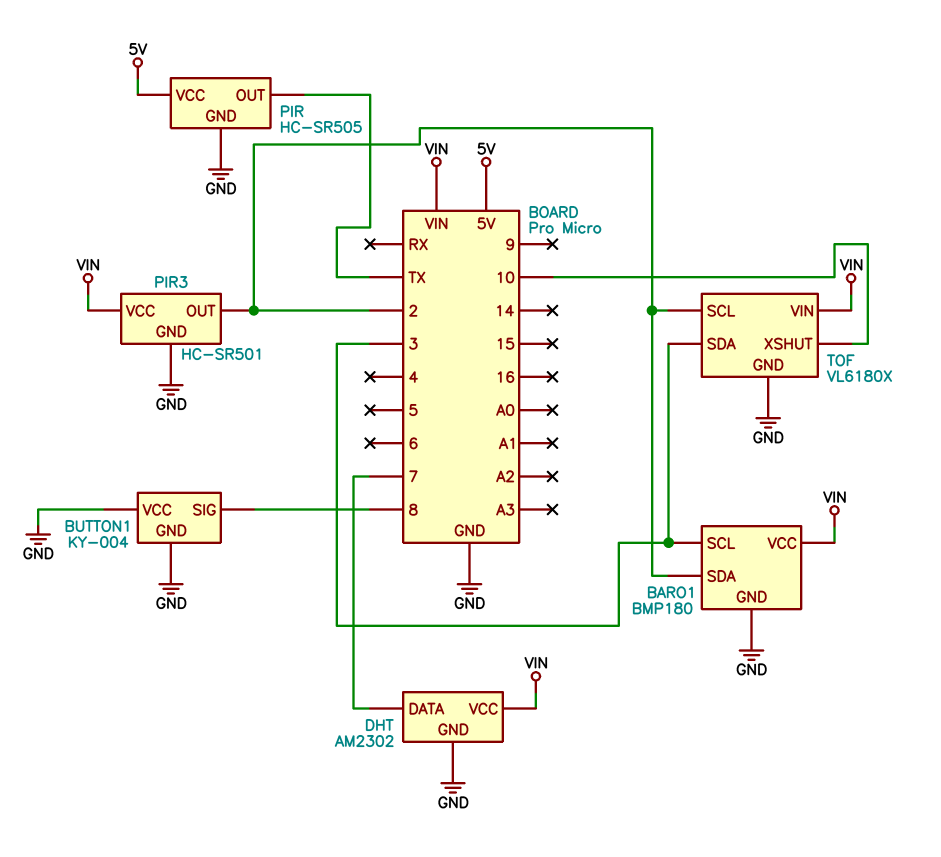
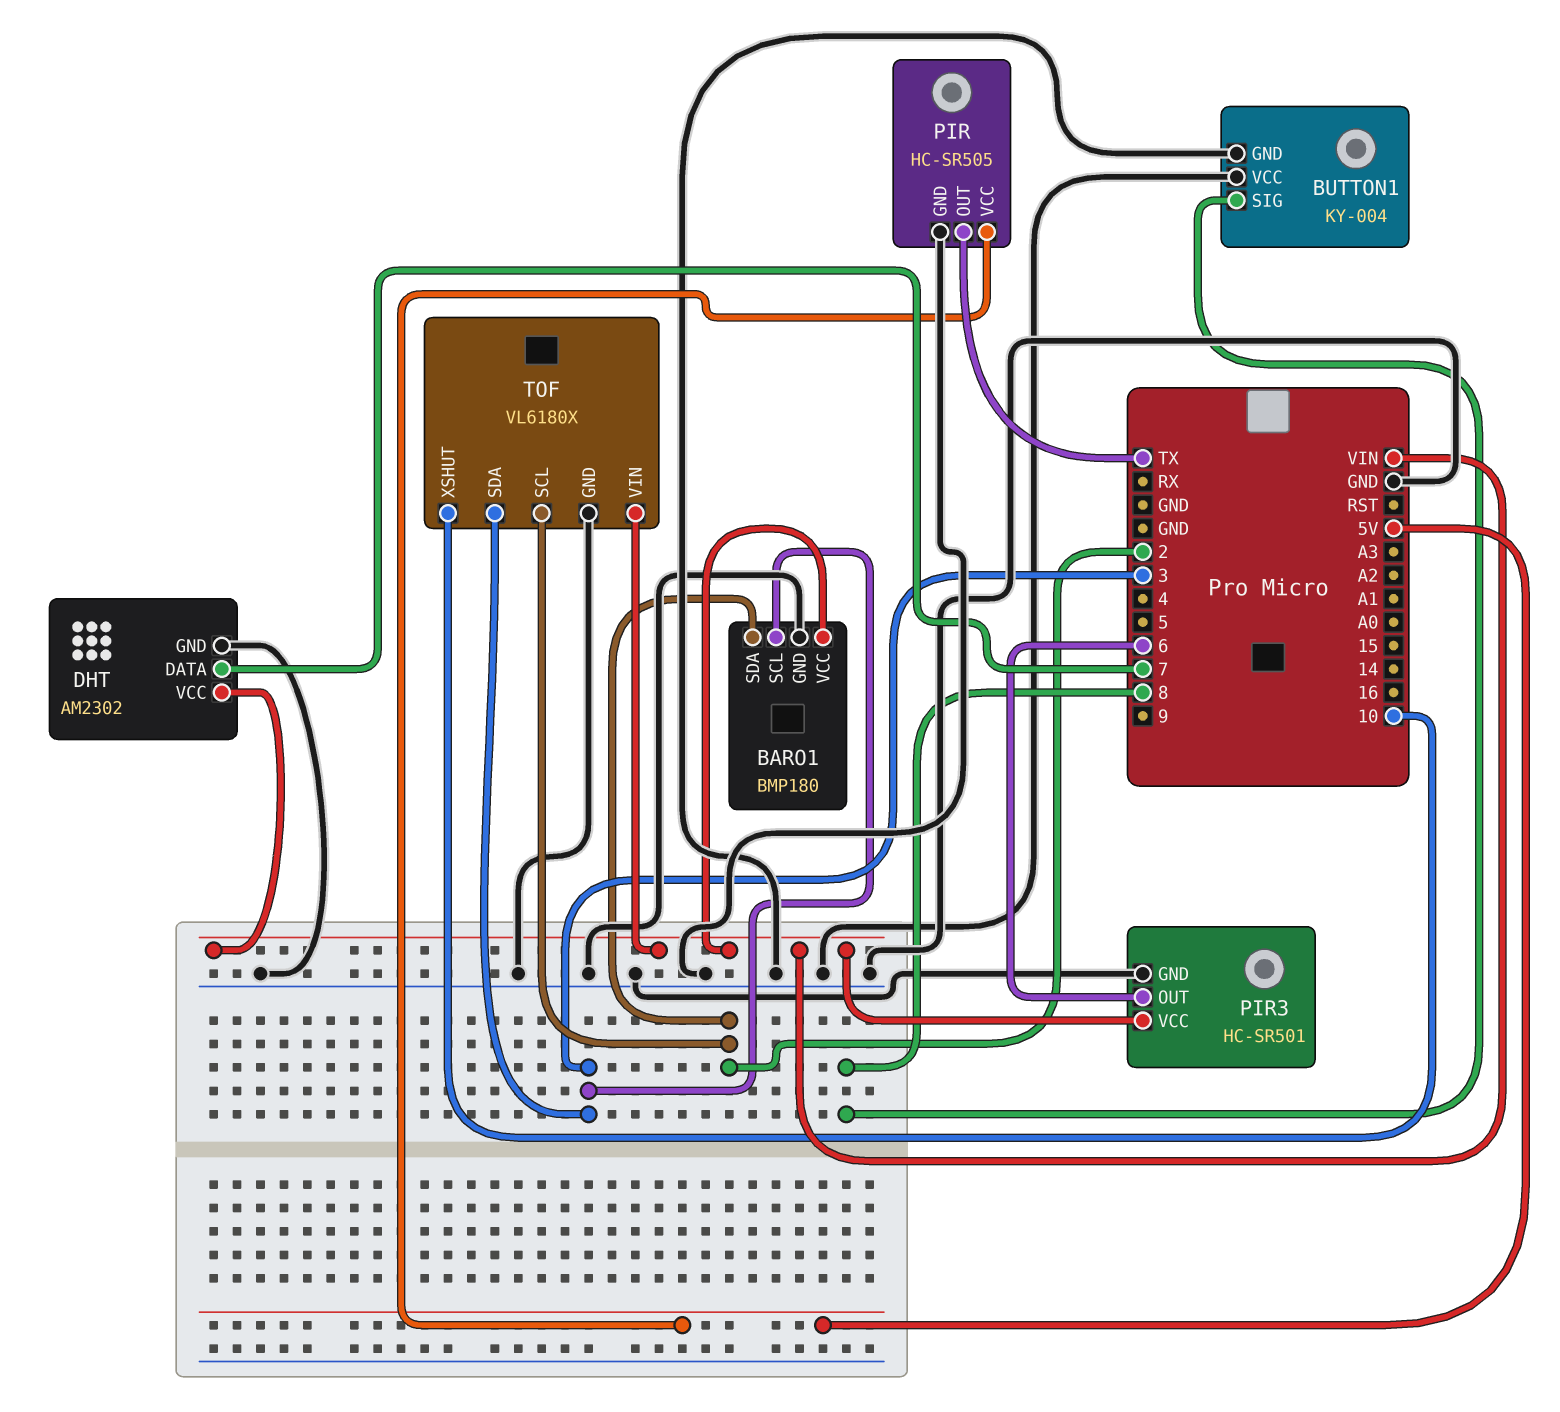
PIR3 pin OUT: 2 -> 6

